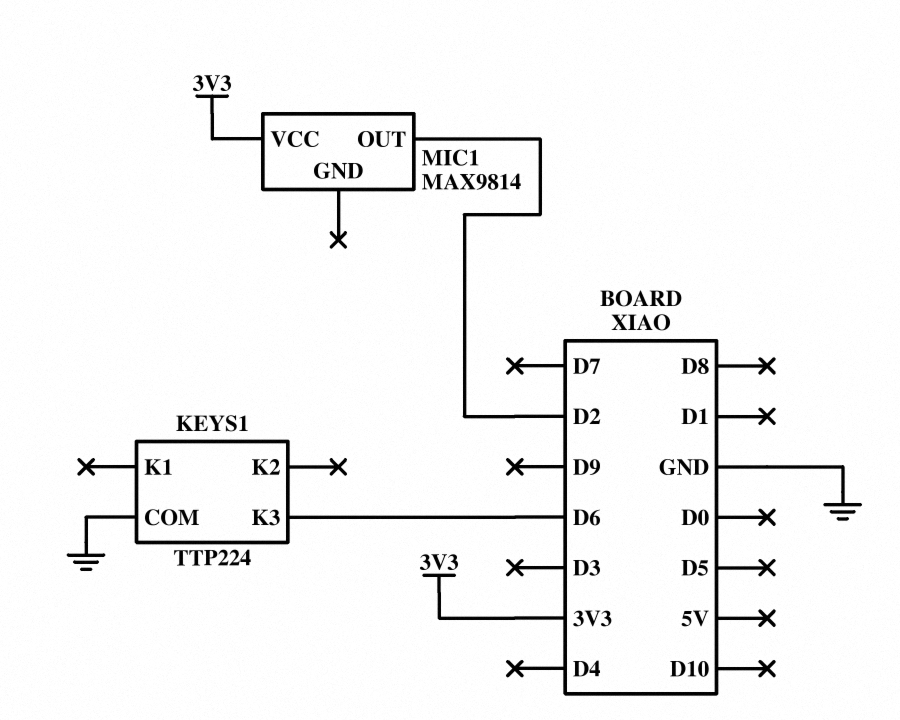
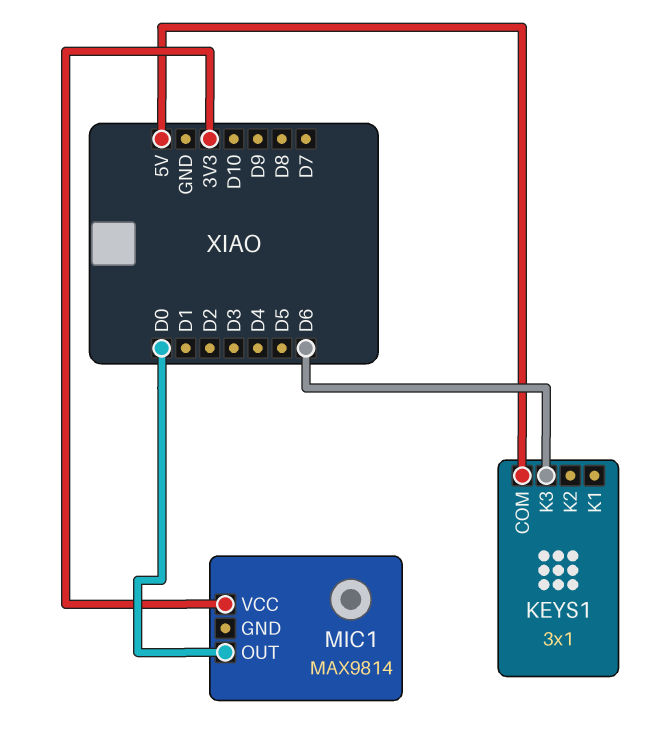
KEYS1: TTP224 -> 3x1
KEYS1 pin COM: GND -> 5V
MIC1 pin OUT: D2 -> D0

